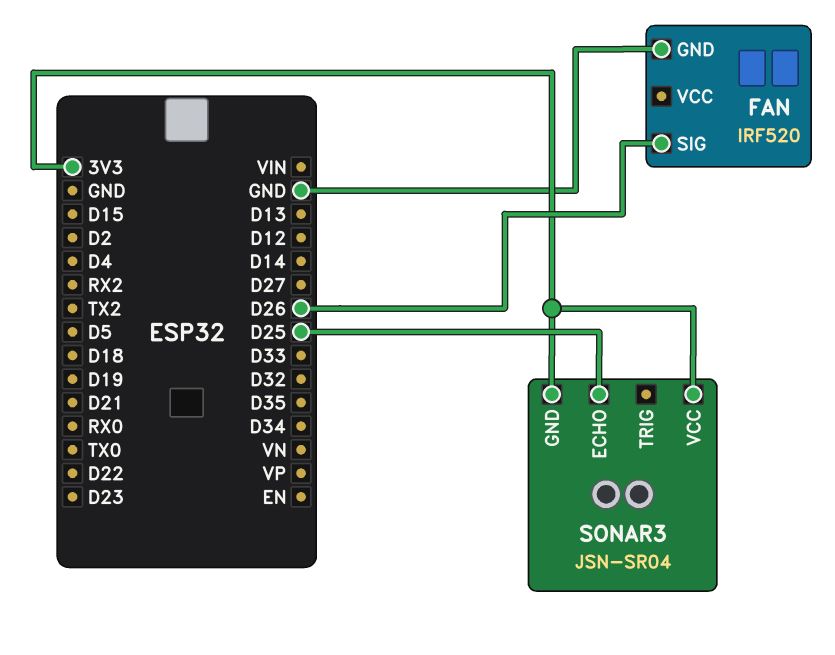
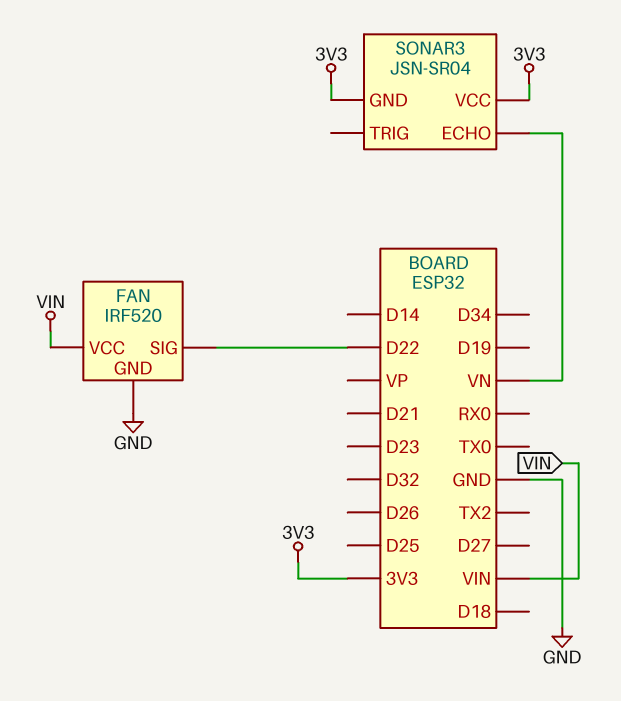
FAN pin SIG: D26 -> D22
FAN pin VCC: none -> VIN
SONAR3 pin ECHO: D25 -> VN

